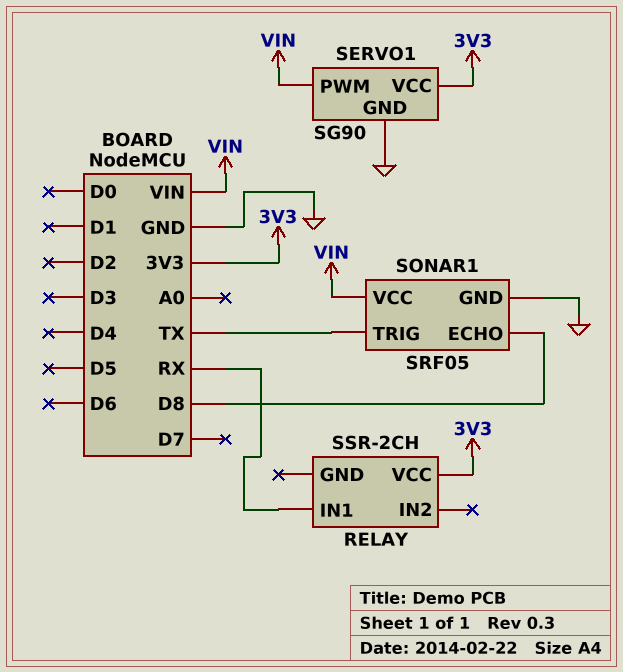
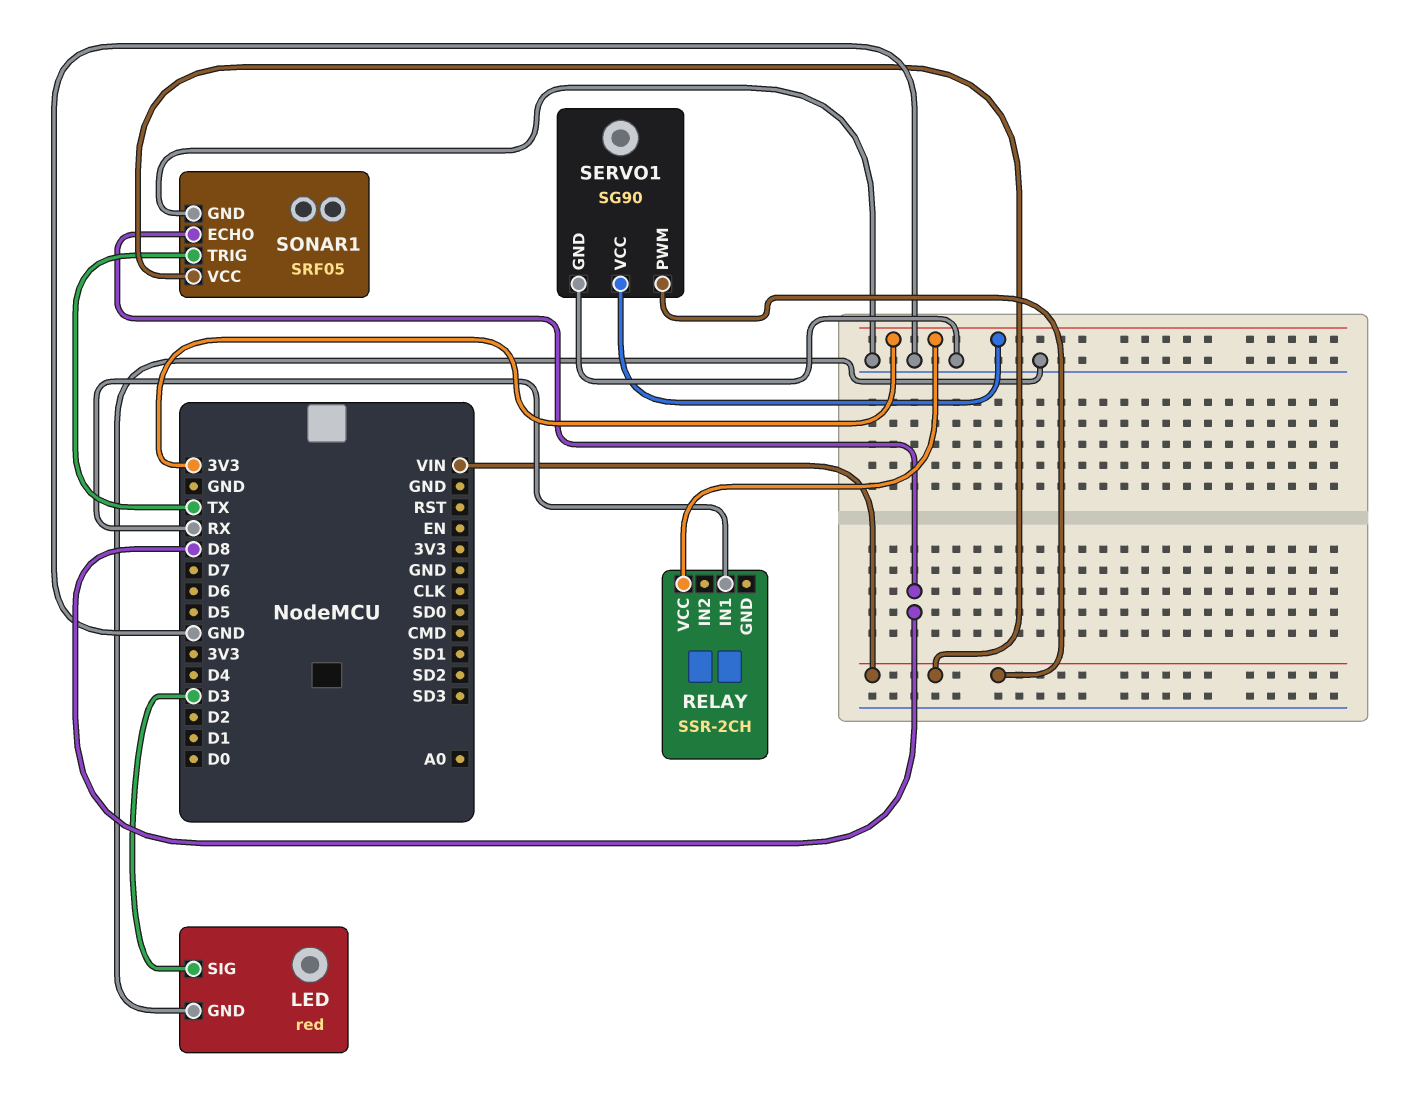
LED: none -> red
LED pin GND: none -> GND
LED pin SIG: none -> D3

